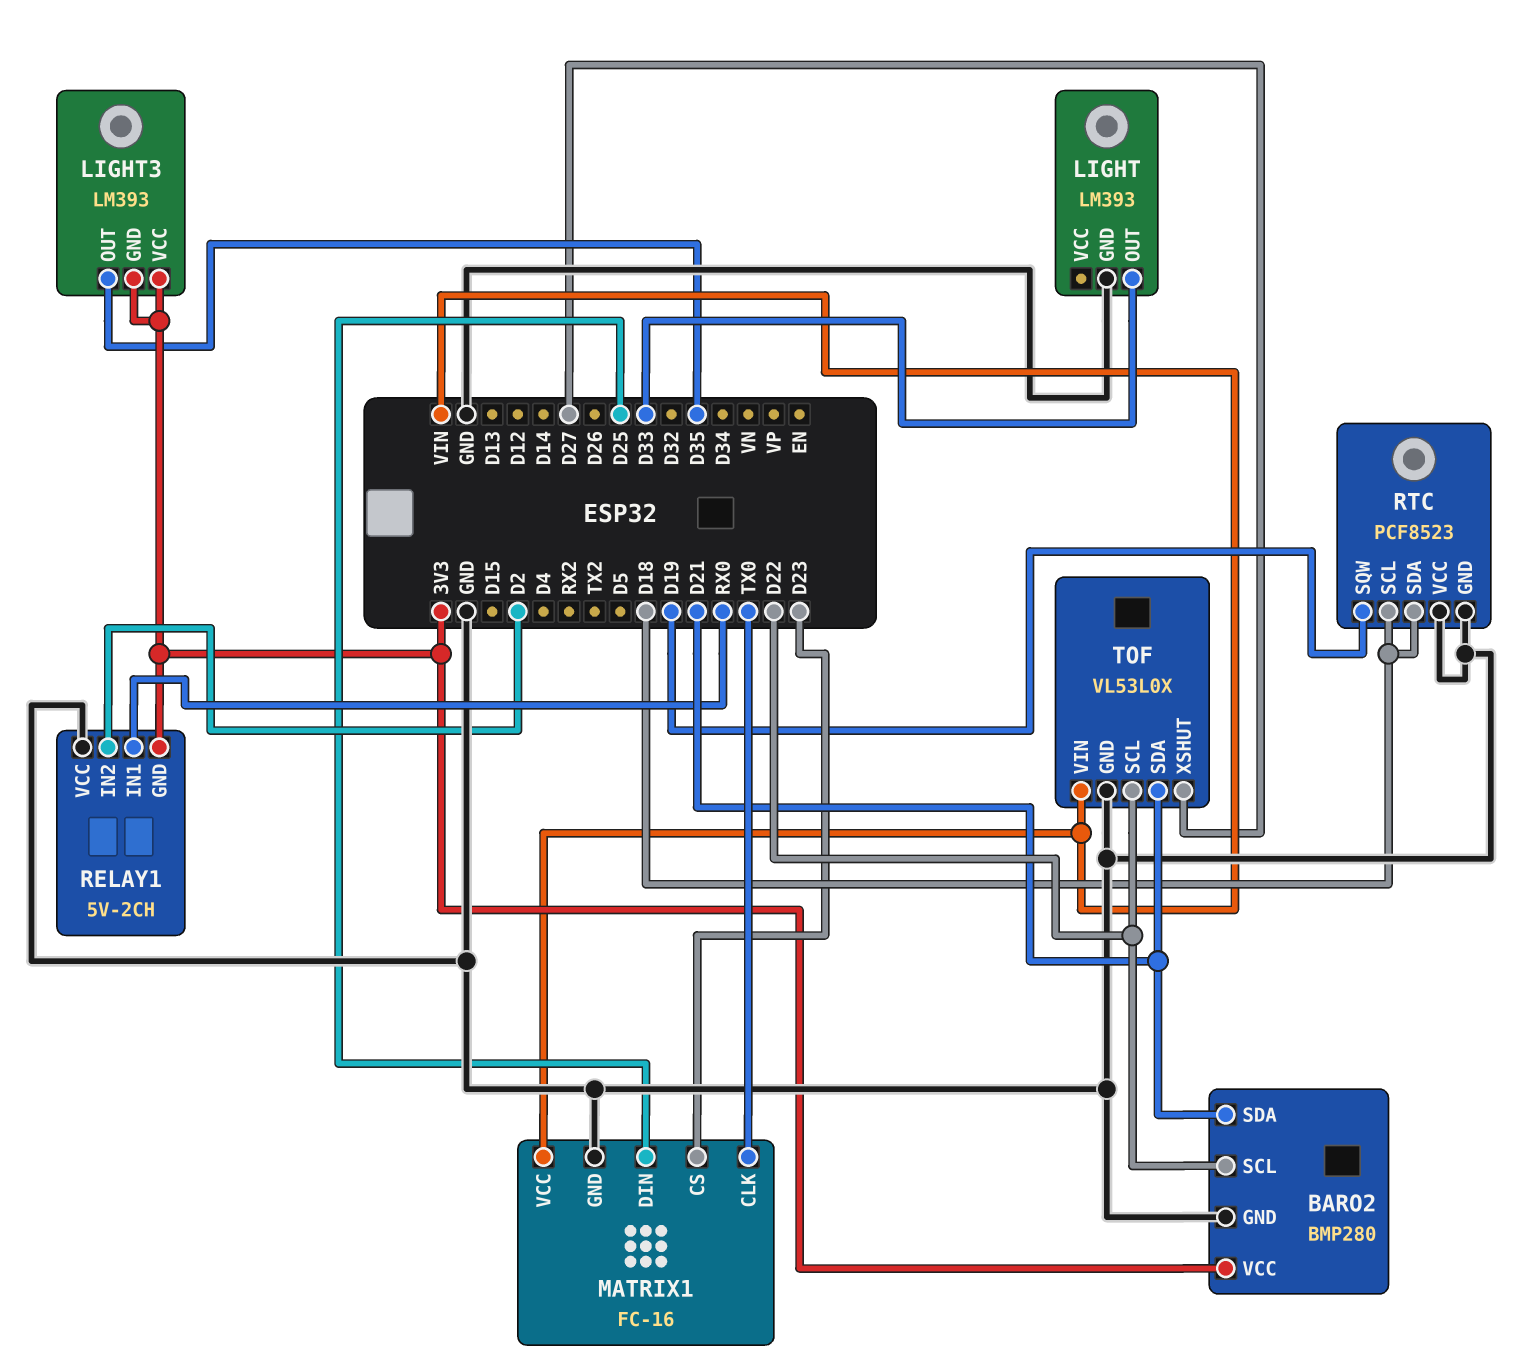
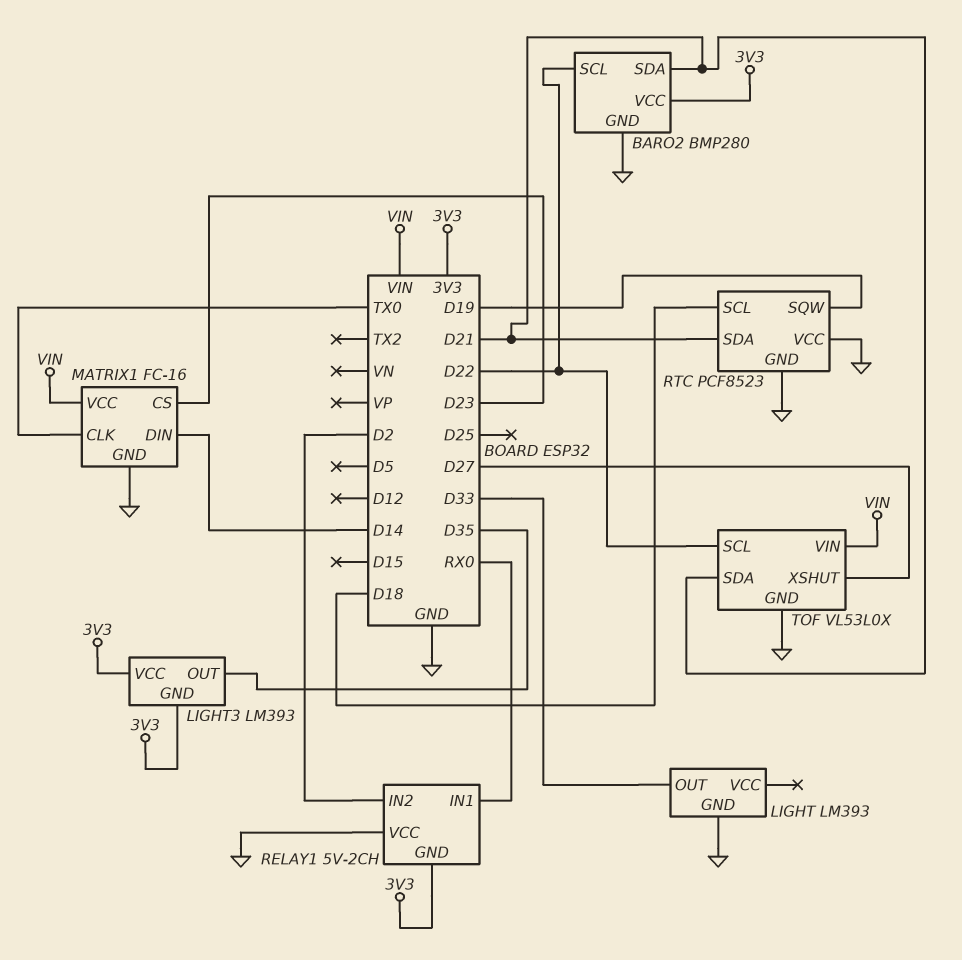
MATRIX1 pin DIN: D25 -> D14
RTC pin SDA: D18 -> D21

